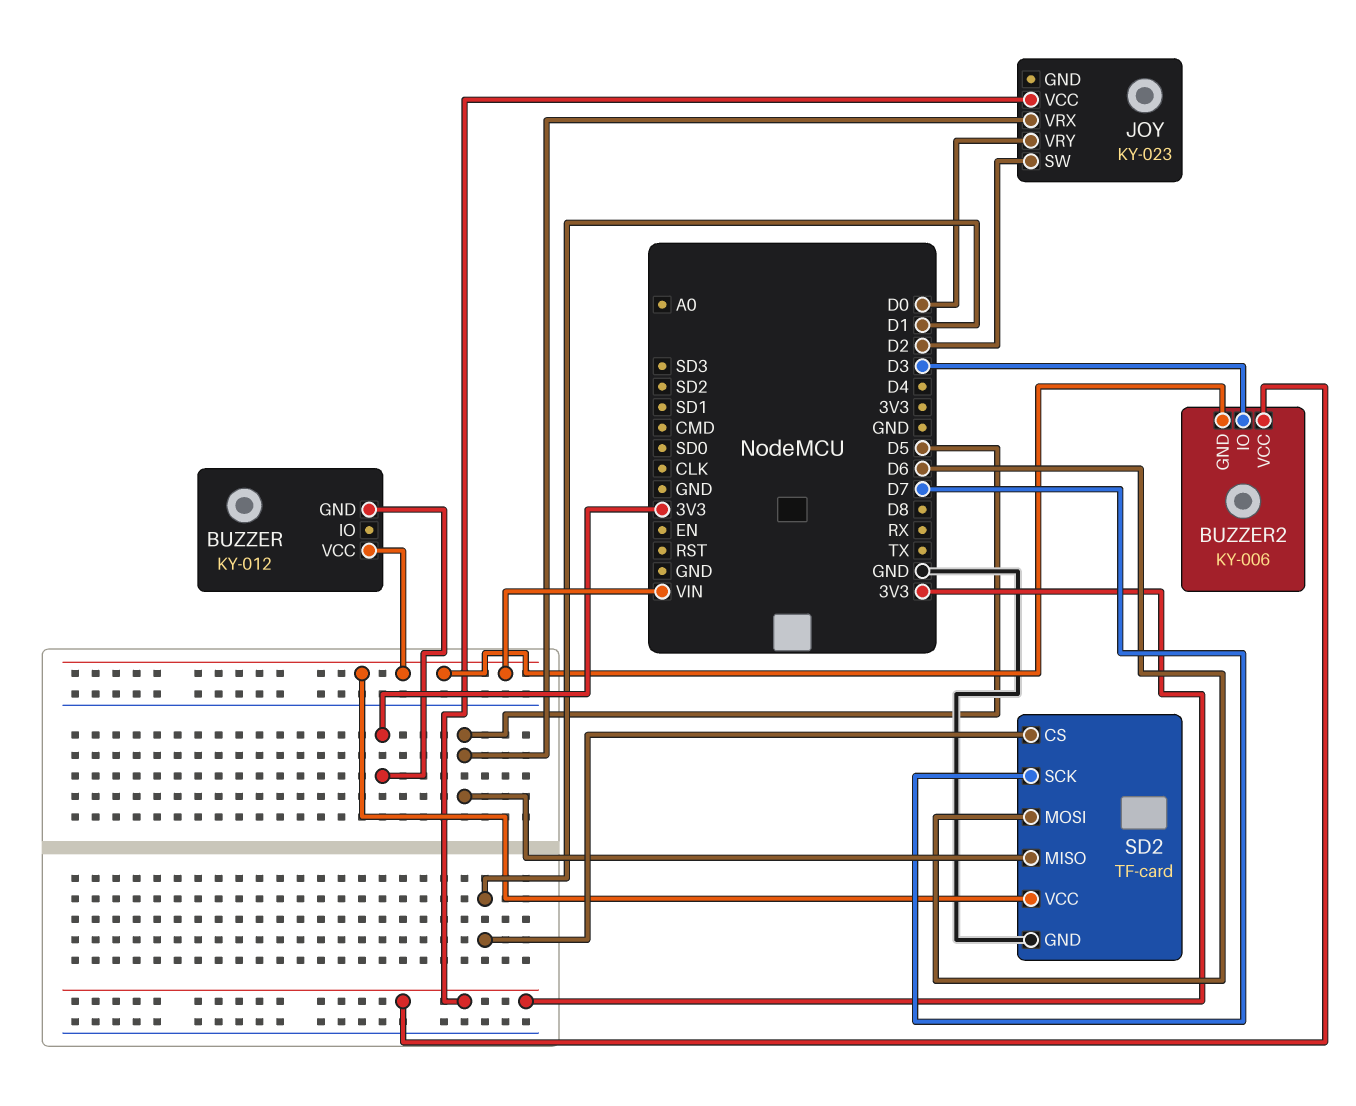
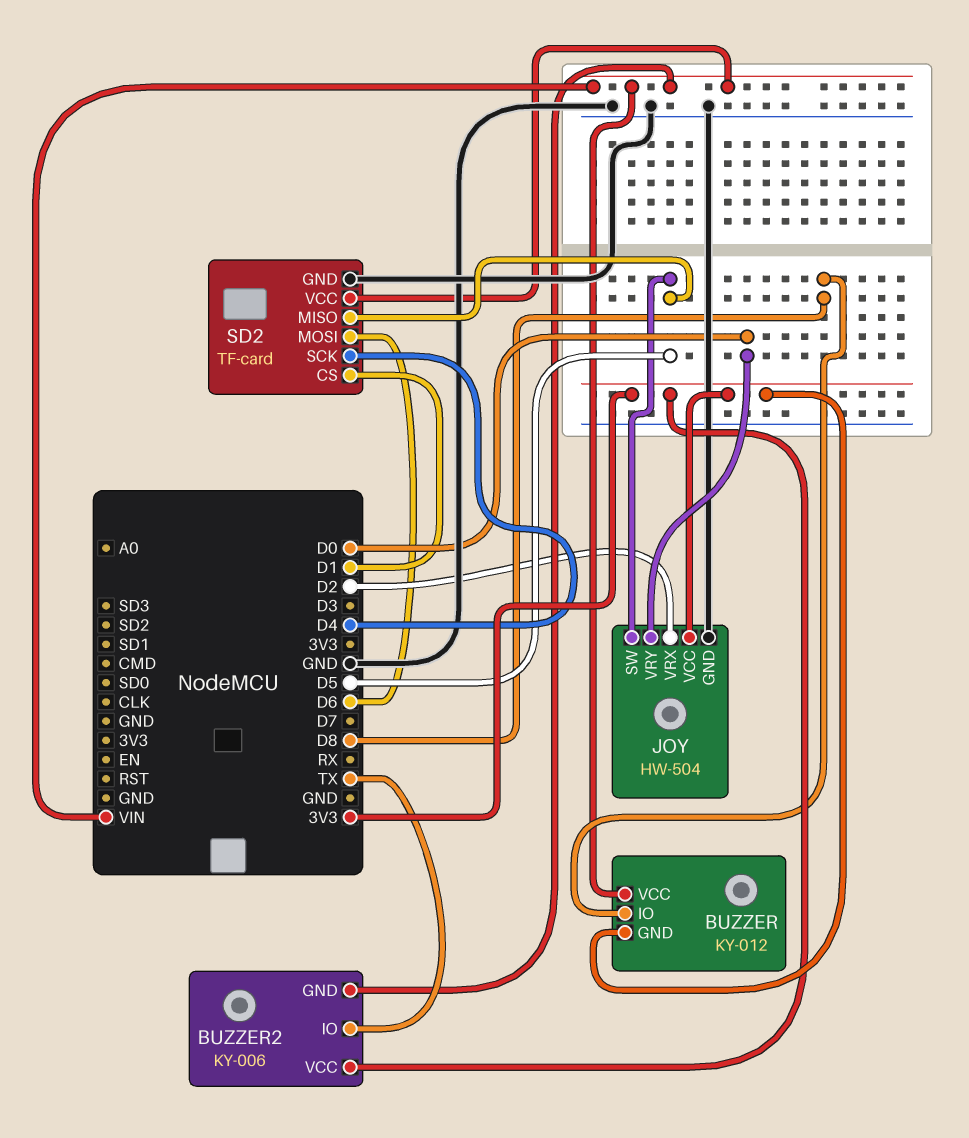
BUZZER pin IO: none -> D8
BUZZER2 pin IO: D3 -> TX
JOY: KY-023 -> HW-504
JOY pin GND: none -> GND
JOY pin SW: D2 -> D5
JOY pin VRX: D5 -> D2
SD2 pin SCK: D7 -> D4

